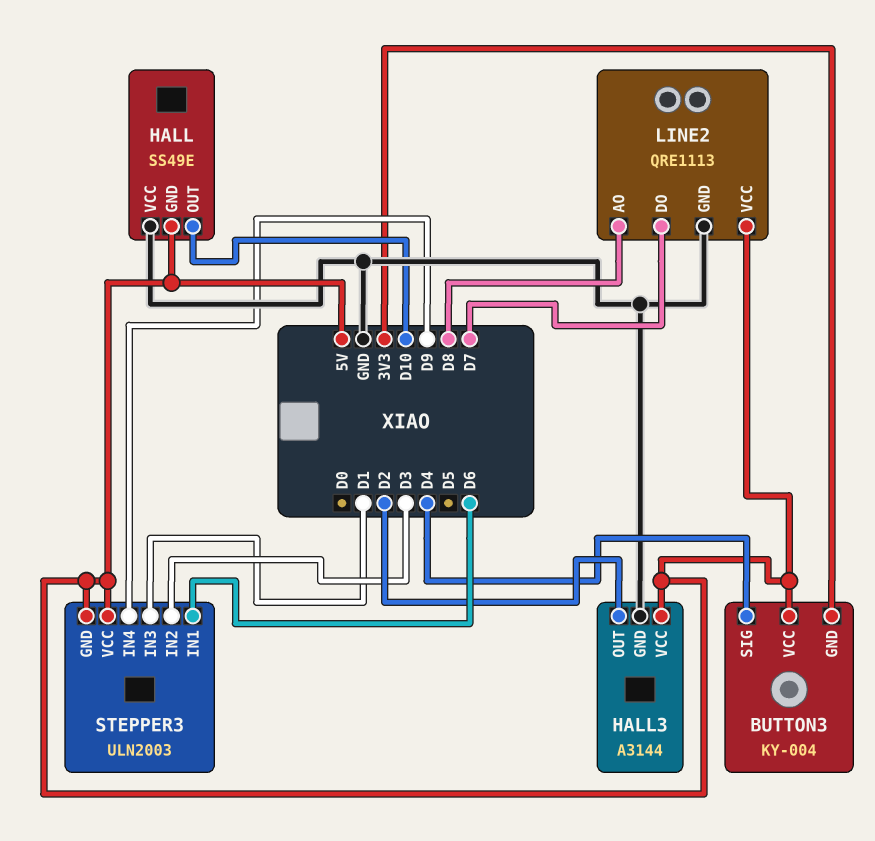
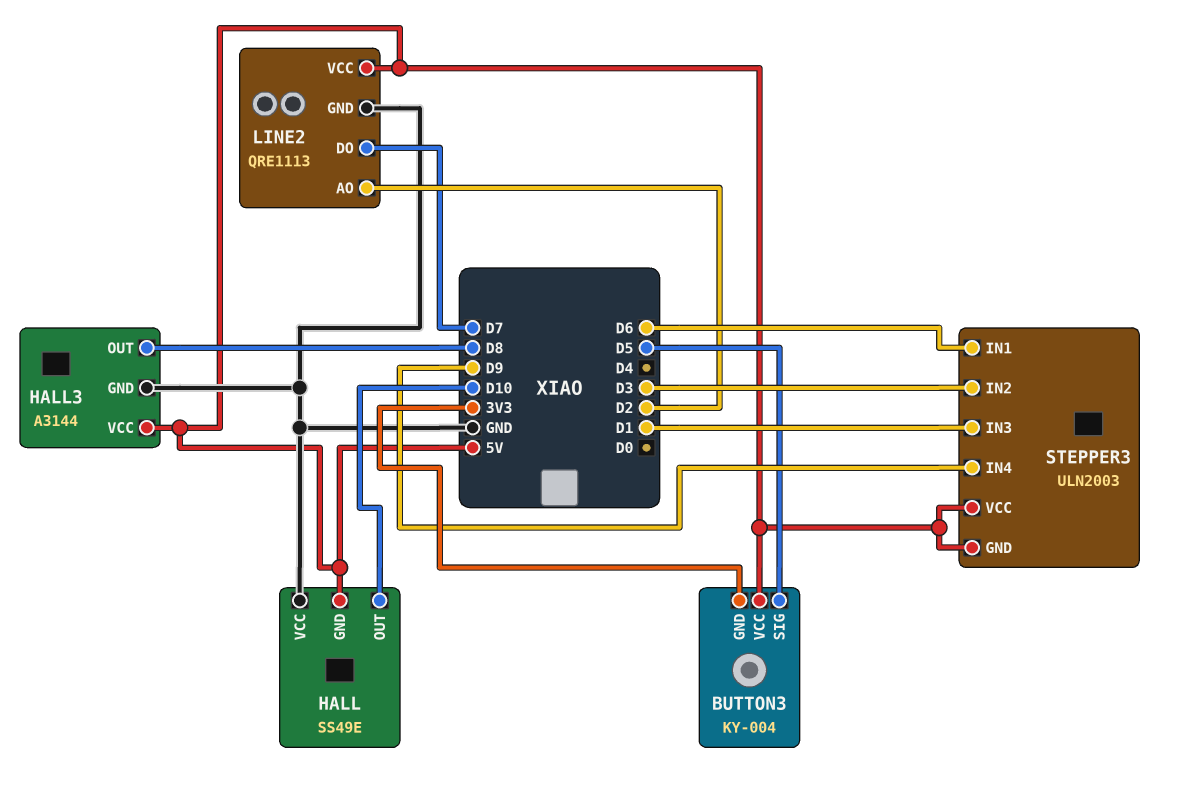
BUTTON3 pin SIG: D4 -> D5
HALL3 pin OUT: D2 -> D8
LINE2 pin AO: D8 -> D2

